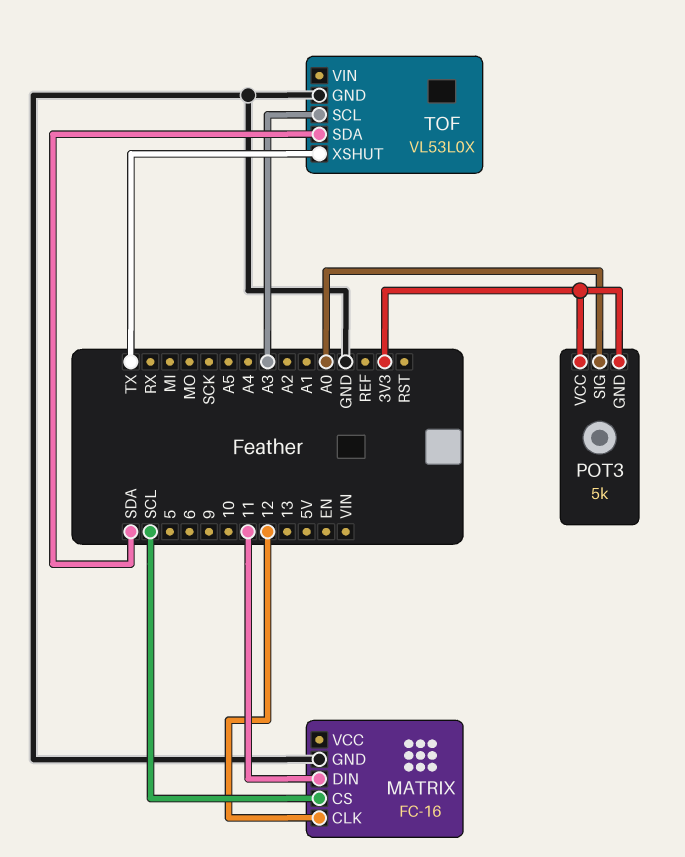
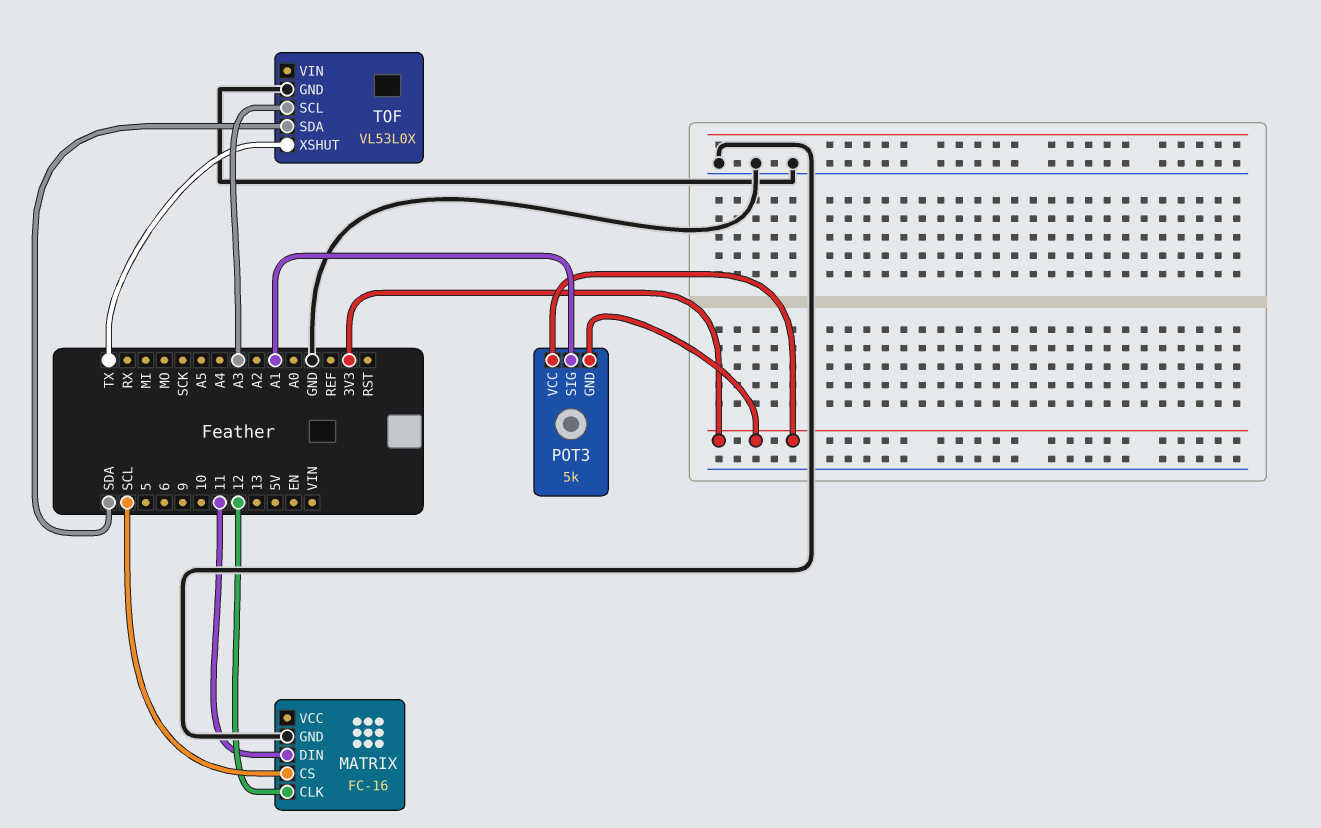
POT3 pin SIG: A0 -> A1

